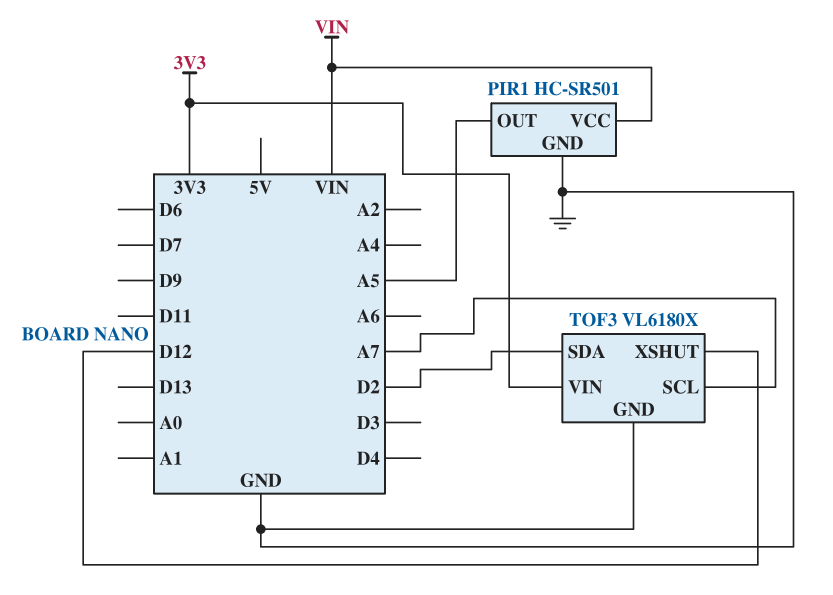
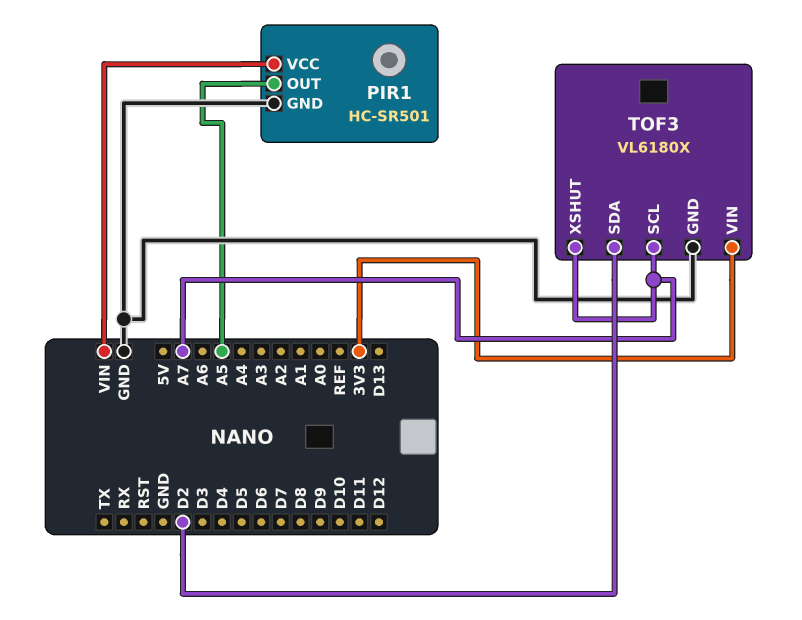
TOF3 pin XSHUT: D12 -> A7

